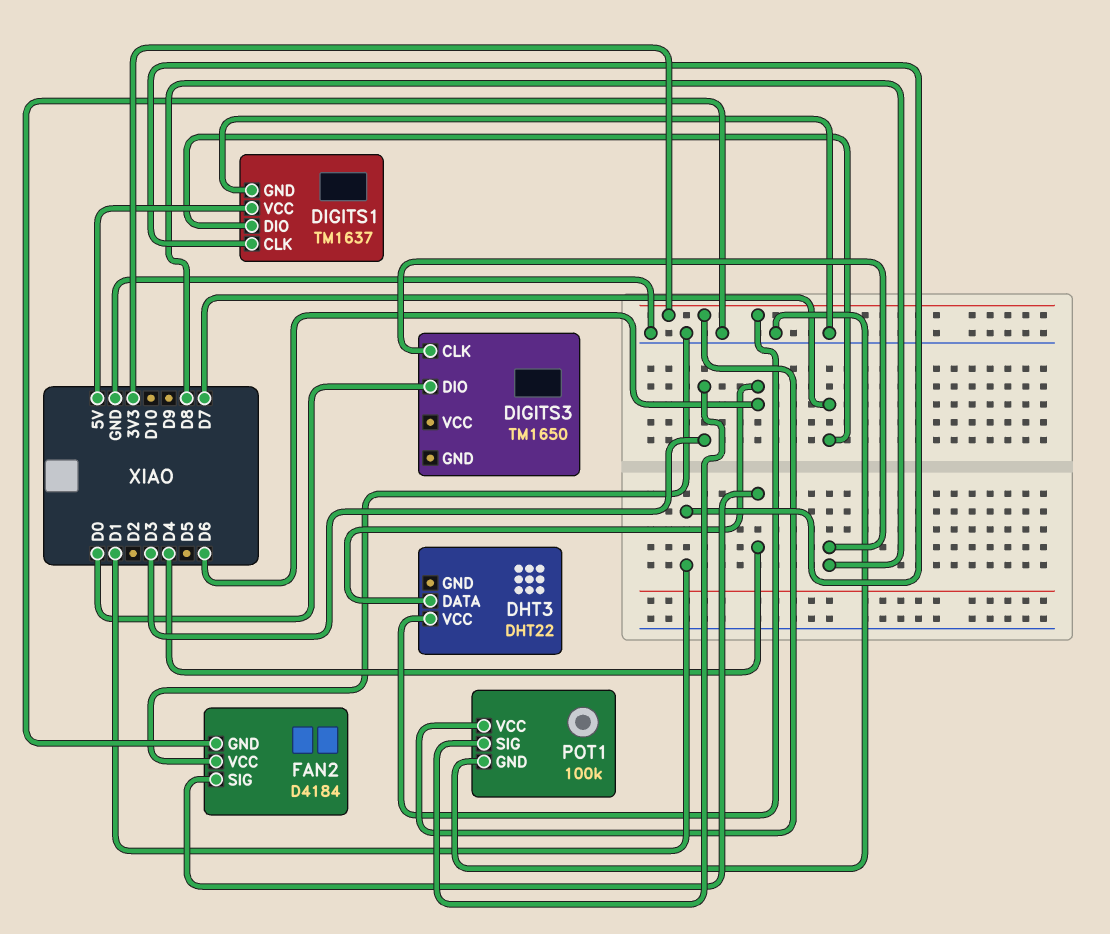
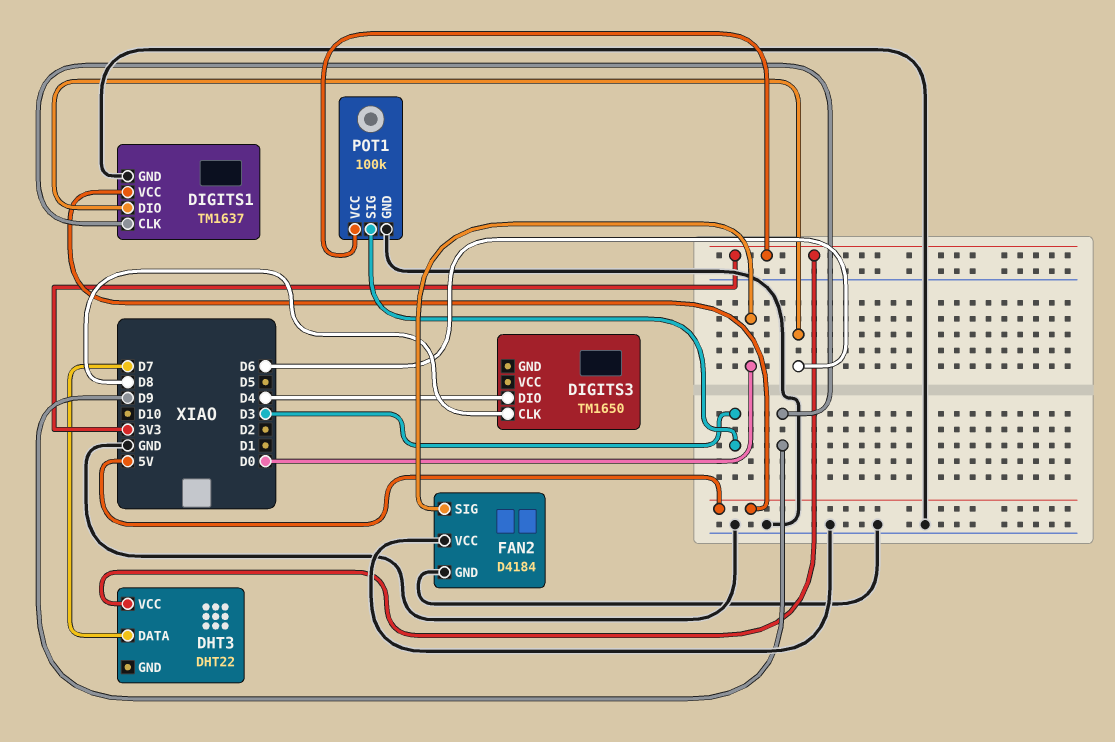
DHT3 pin DATA: D6 -> D7
DIGITS1 pin CLK: D1 -> D9
DIGITS1 pin DIO: D7 -> D6
DIGITS3 pin DIO: D0 -> D4
FAN2 pin SIG: D4 -> D0

